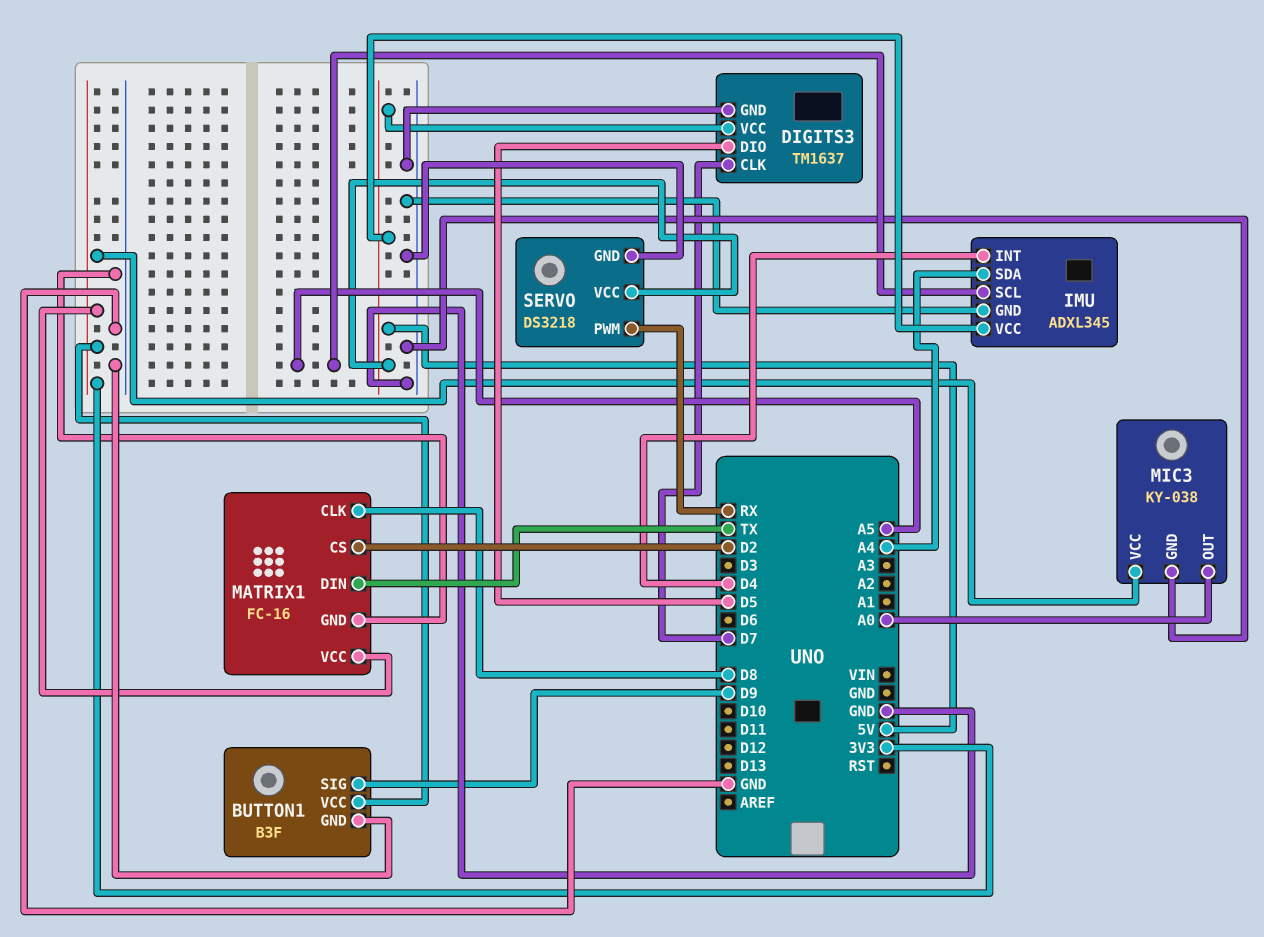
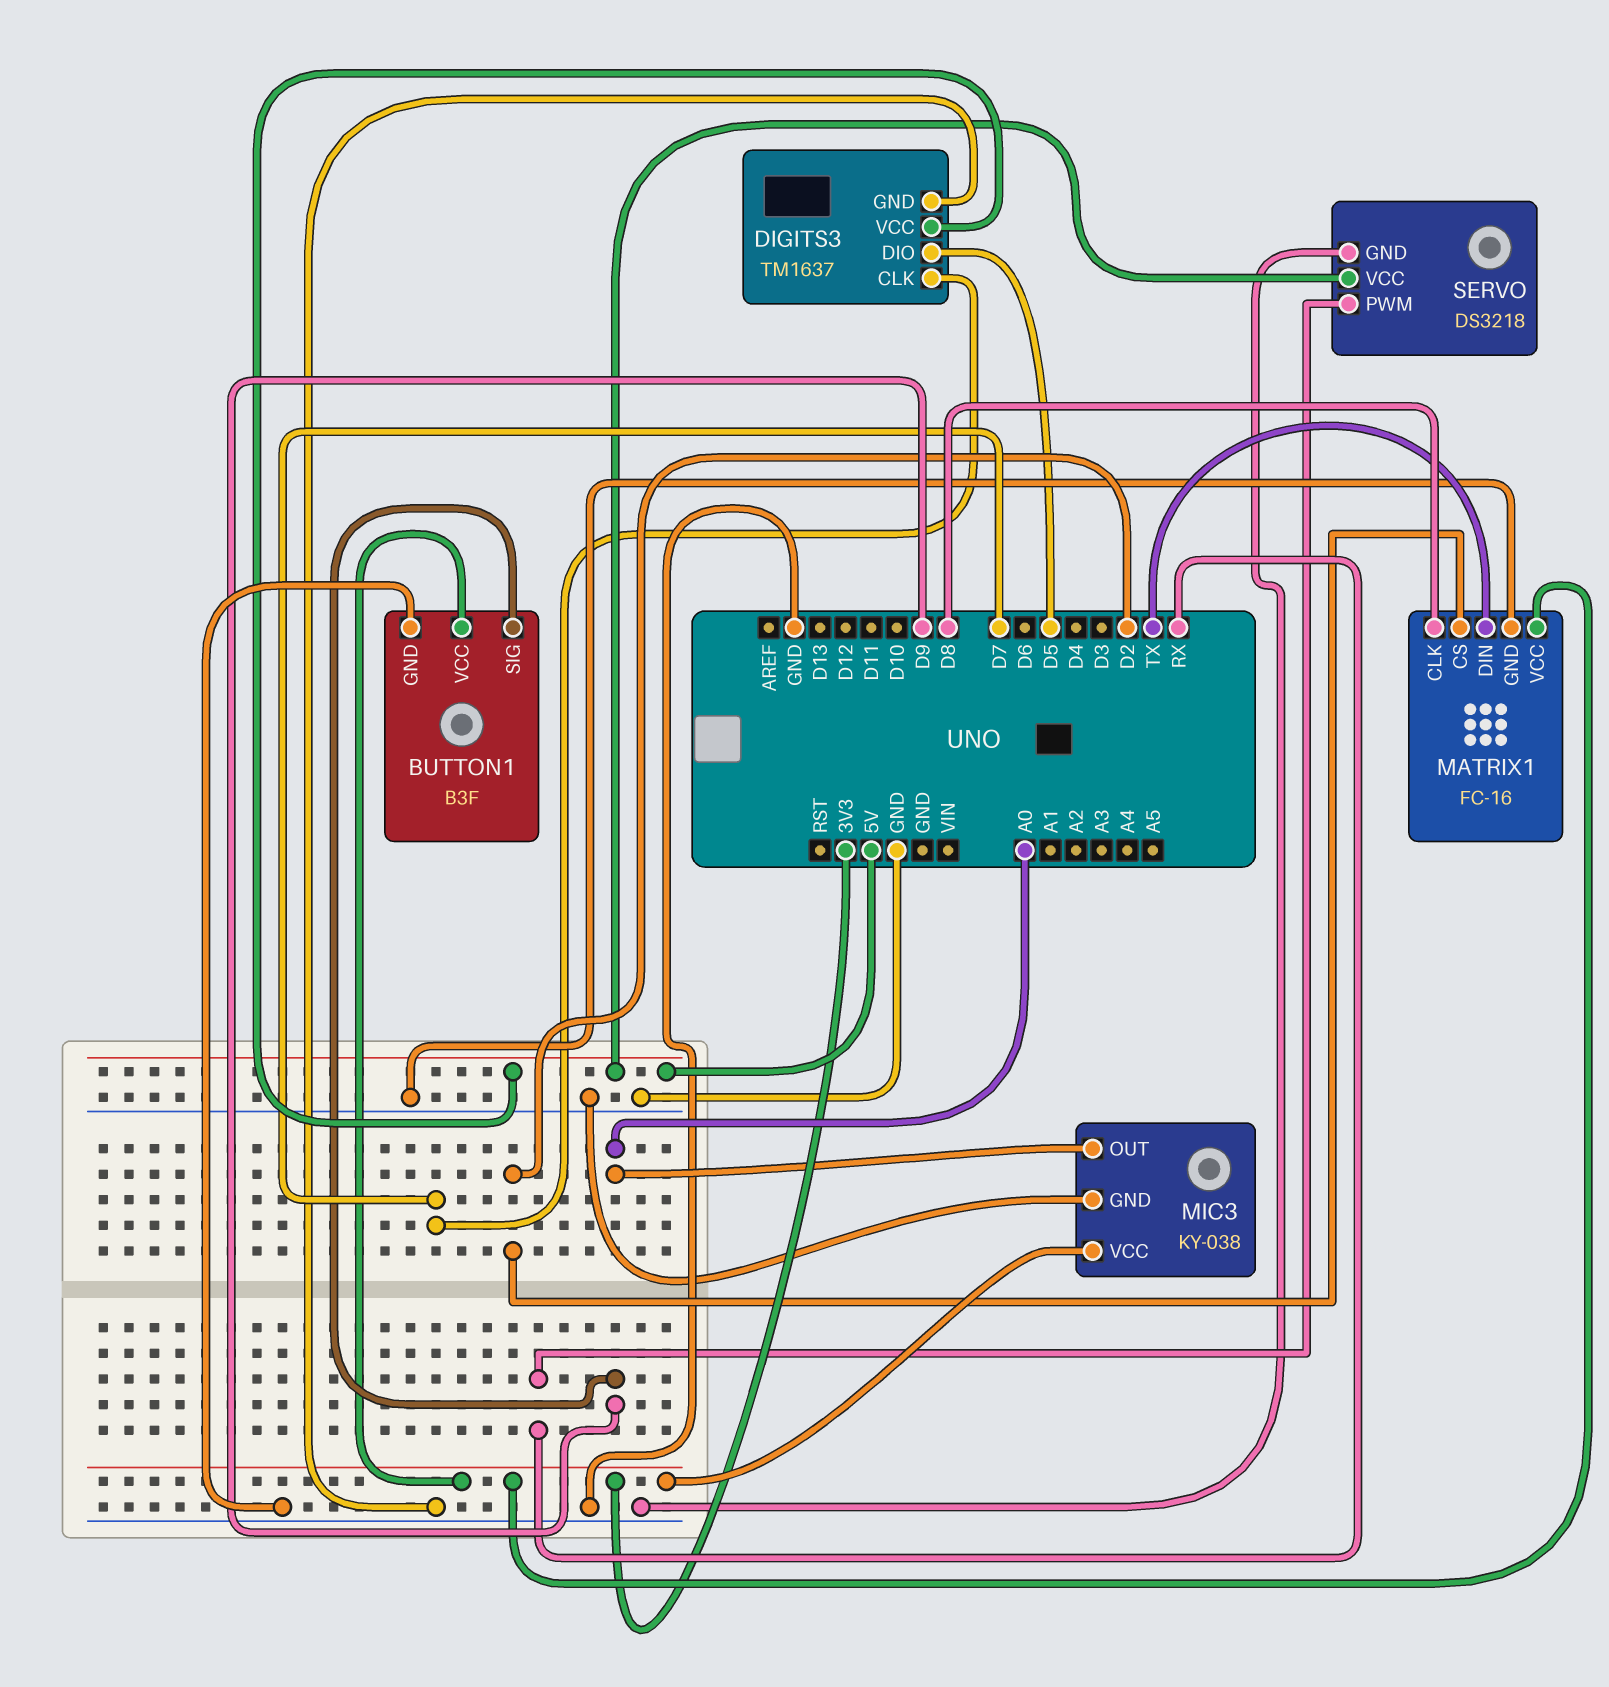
IMU: ADXL345 -> none
IMU pin GND: GND -> none
IMU pin INT: D4 -> none
IMU pin SCL: A5 -> none
IMU pin SDA: A4 -> none
IMU pin VCC: 5V -> none

